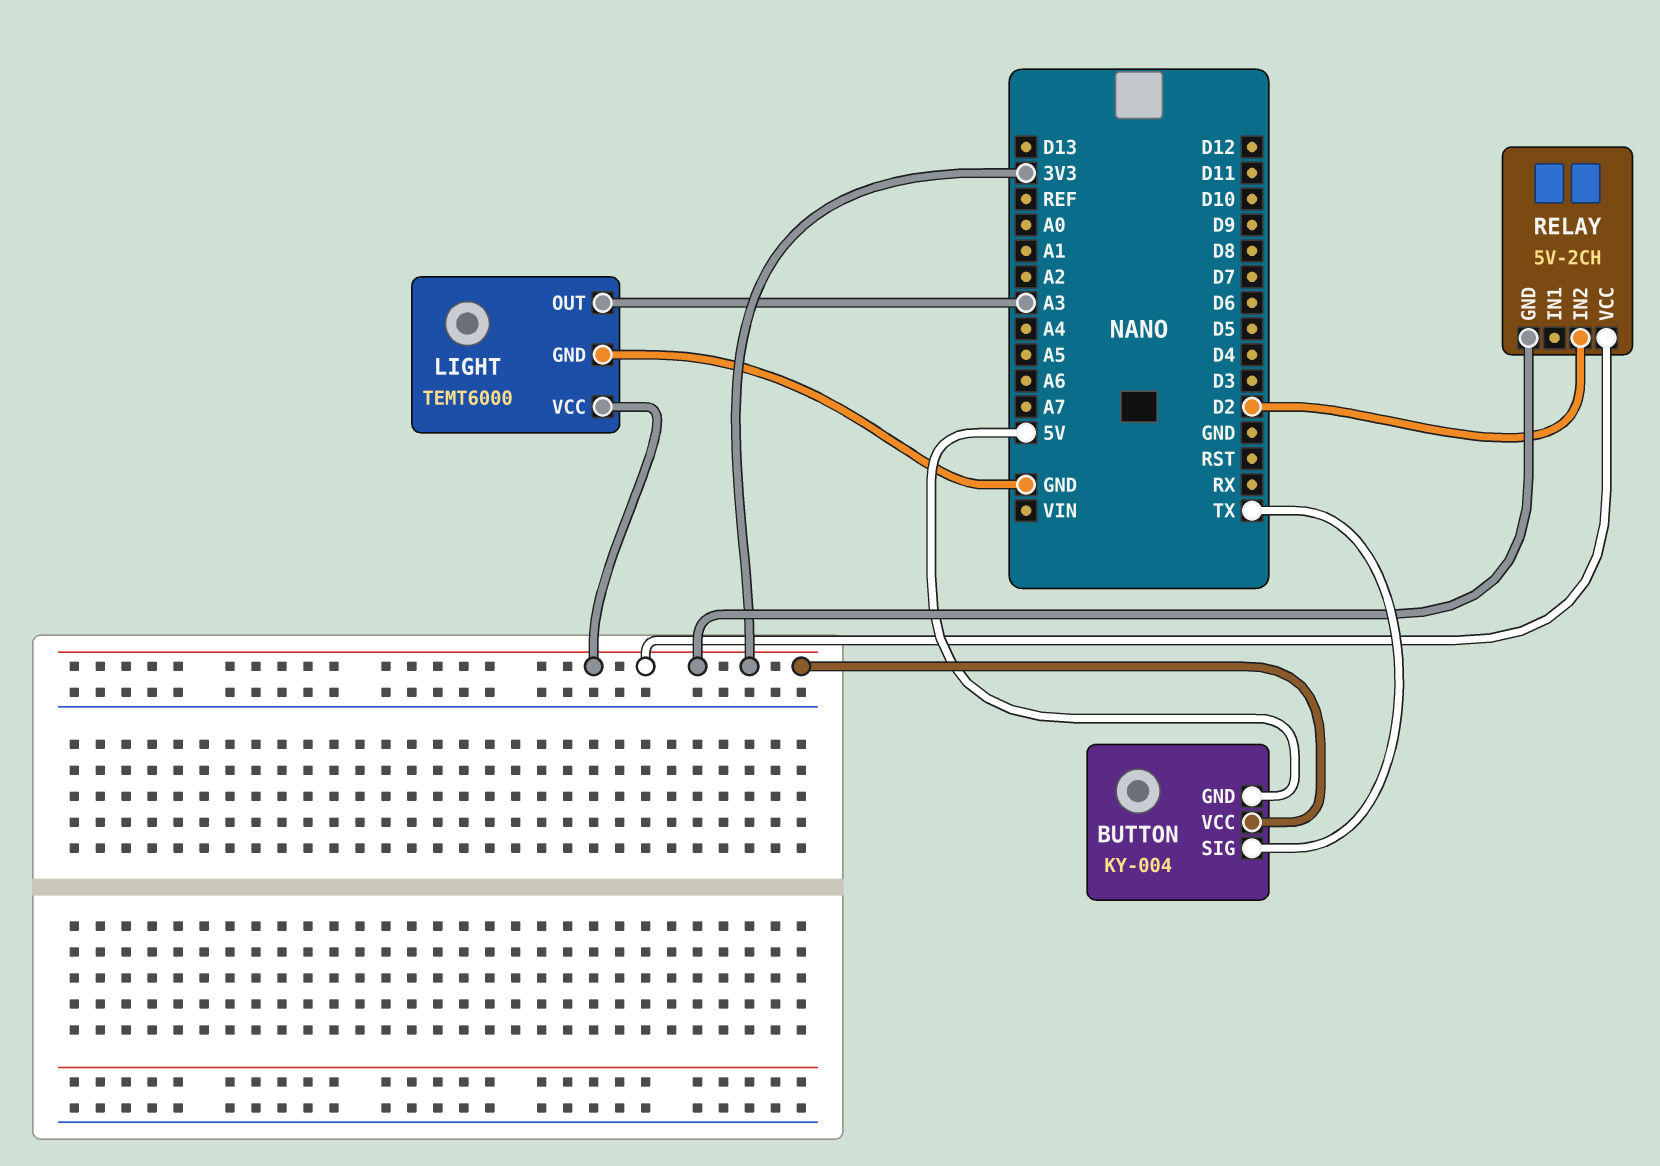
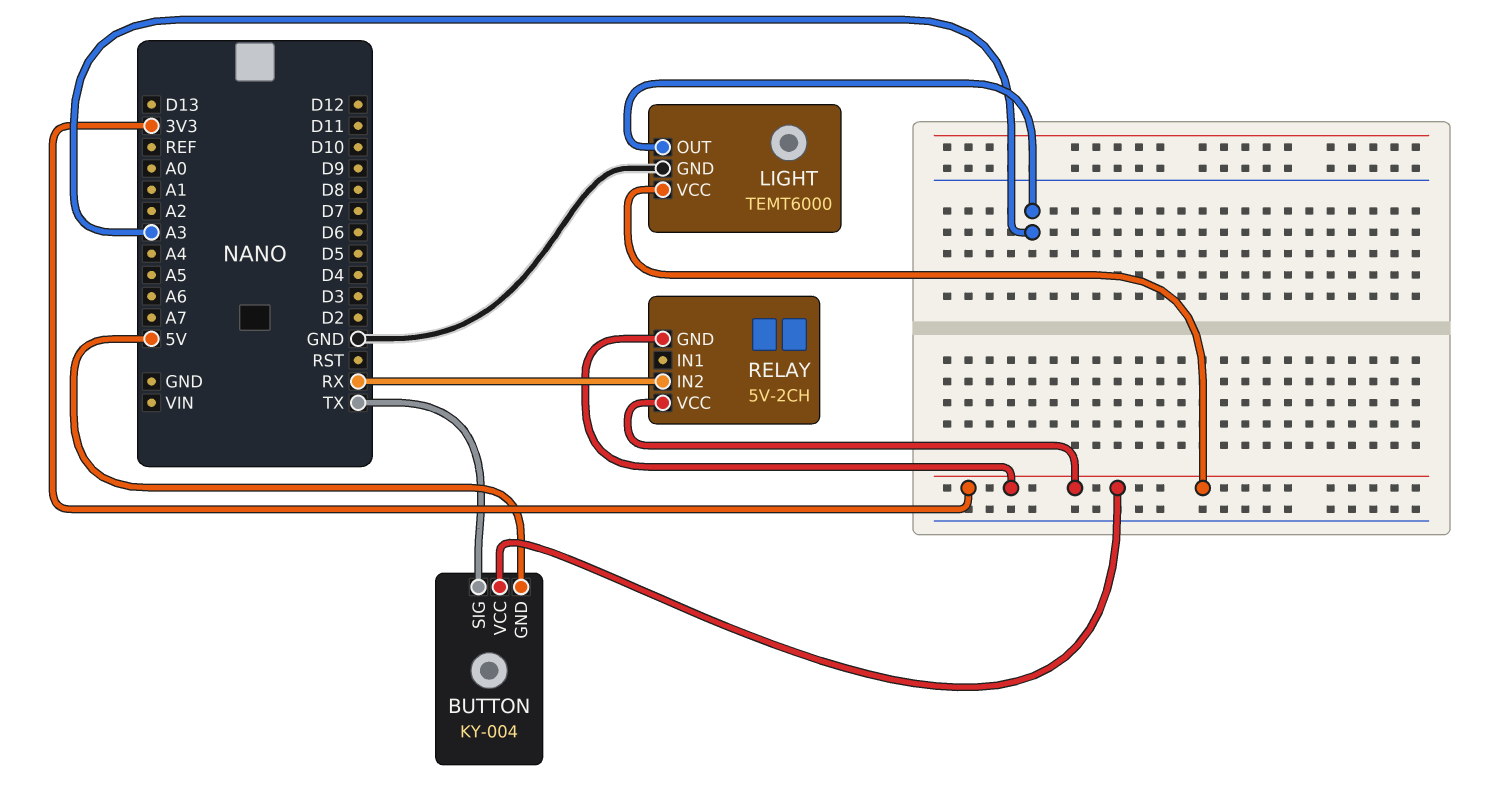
RELAY pin IN2: D2 -> RX

